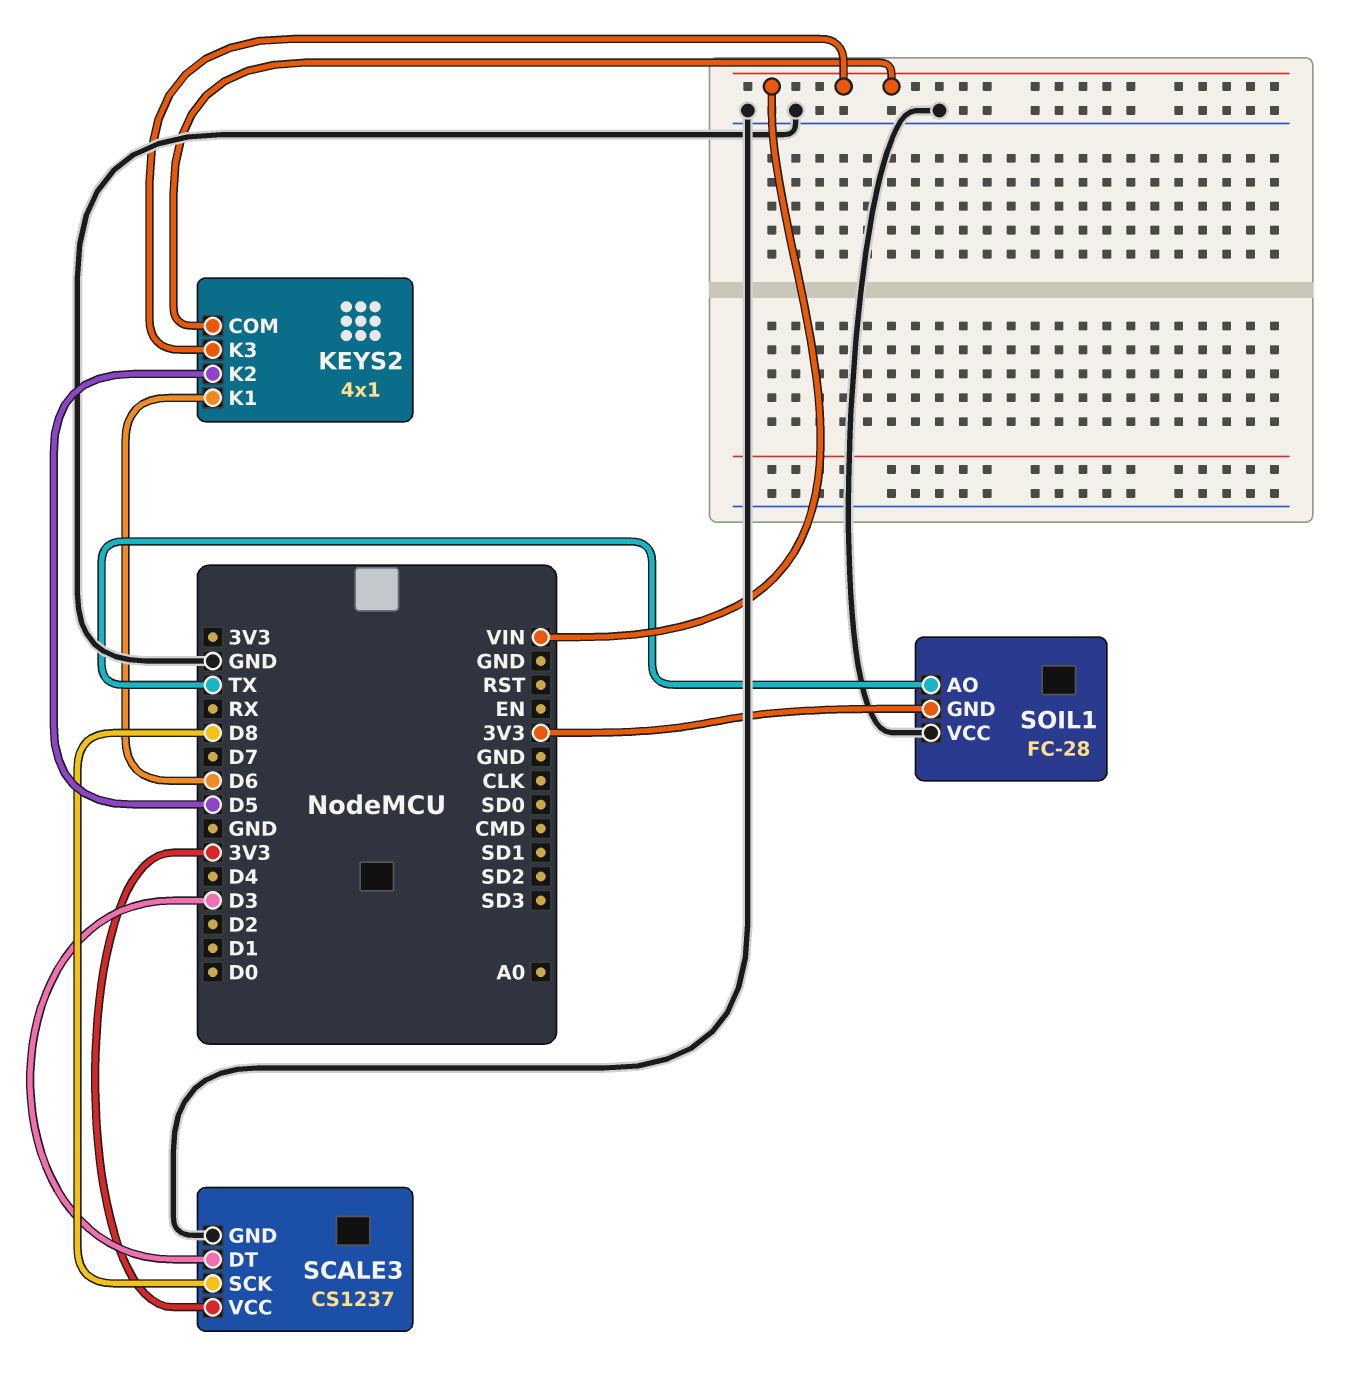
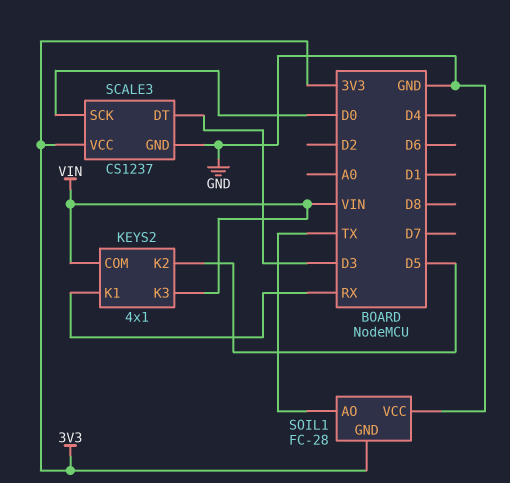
KEYS2 pin K1: D6 -> RX
SCALE3 pin SCK: D8 -> D0

